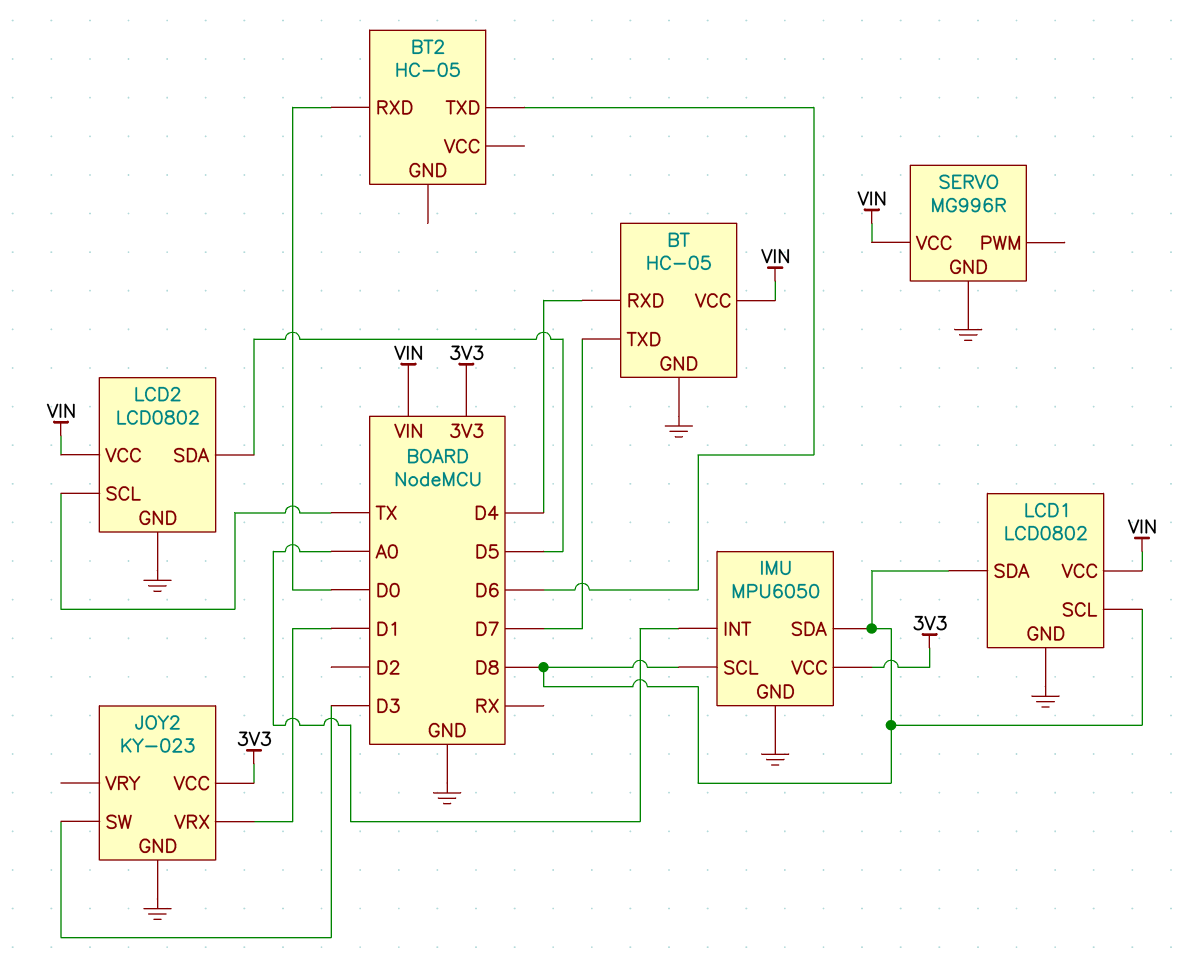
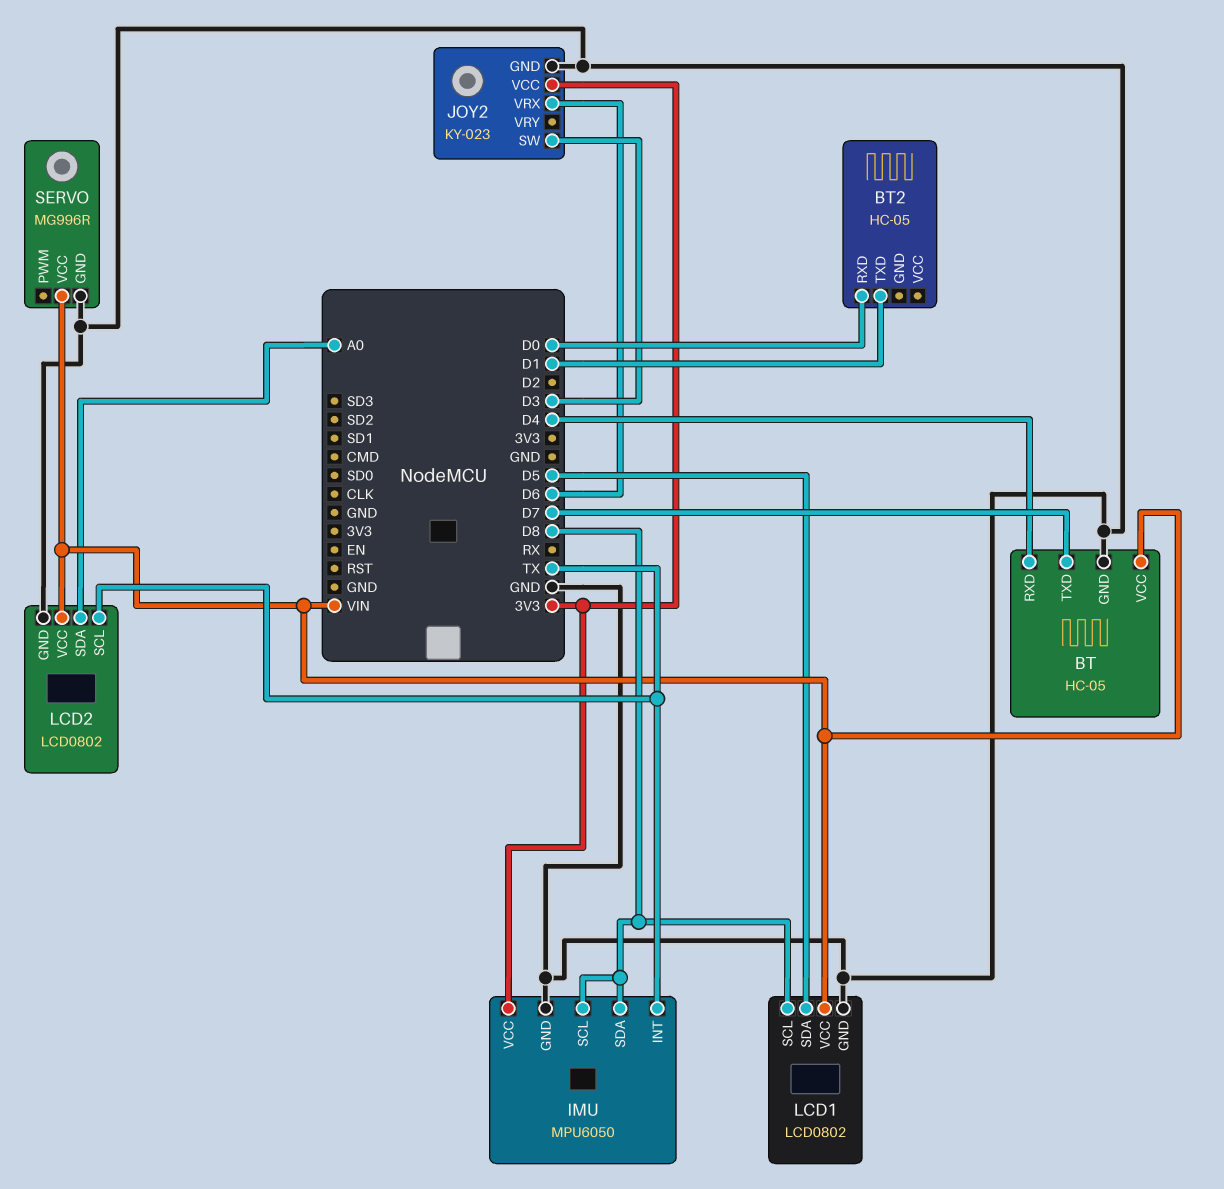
BT2 pin TXD: D6 -> D1
IMU pin INT: A0 -> TX
JOY2 pin VRX: D1 -> D6
LCD1 pin SDA: D8 -> D5
LCD2 pin SDA: D5 -> A0

